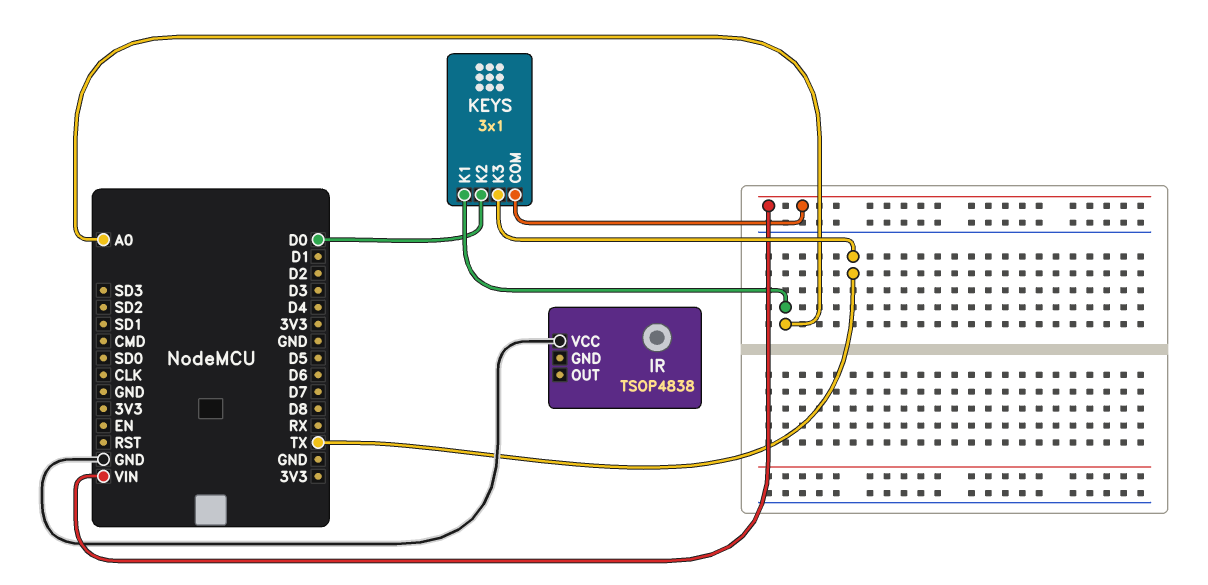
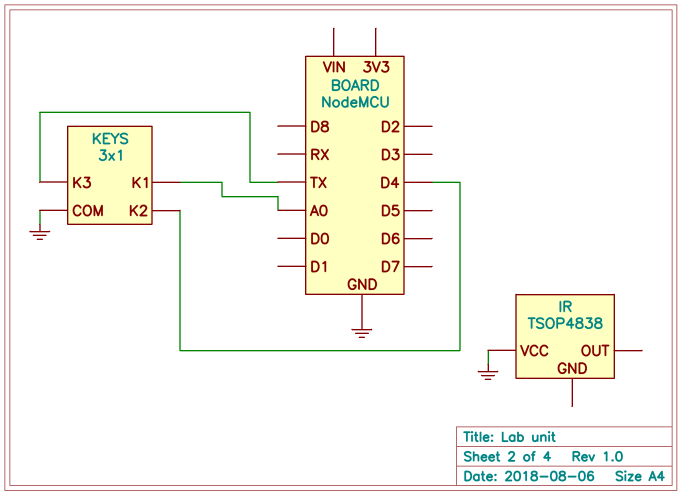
KEYS pin COM: VIN -> GND
KEYS pin K2: D0 -> D4

